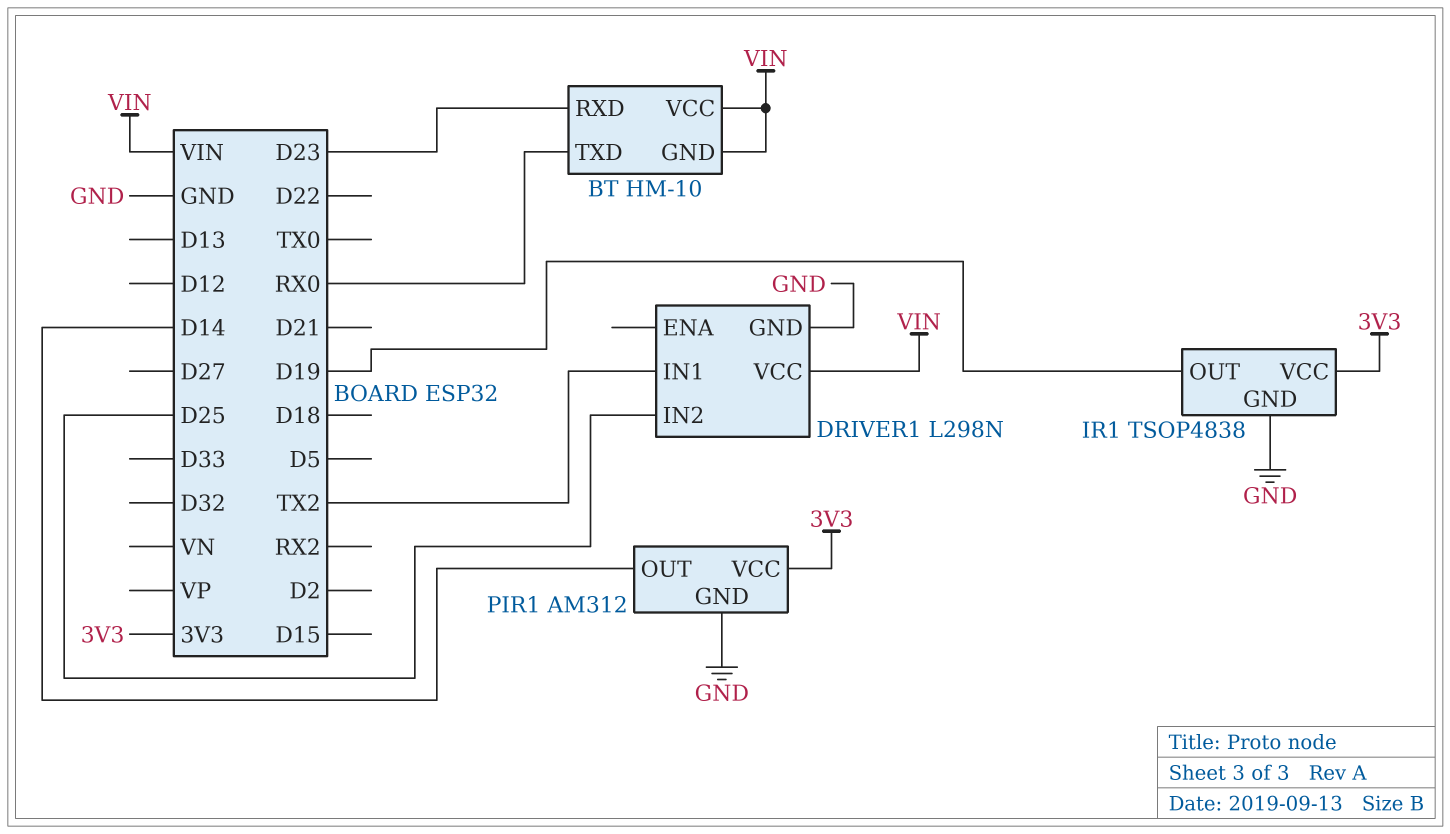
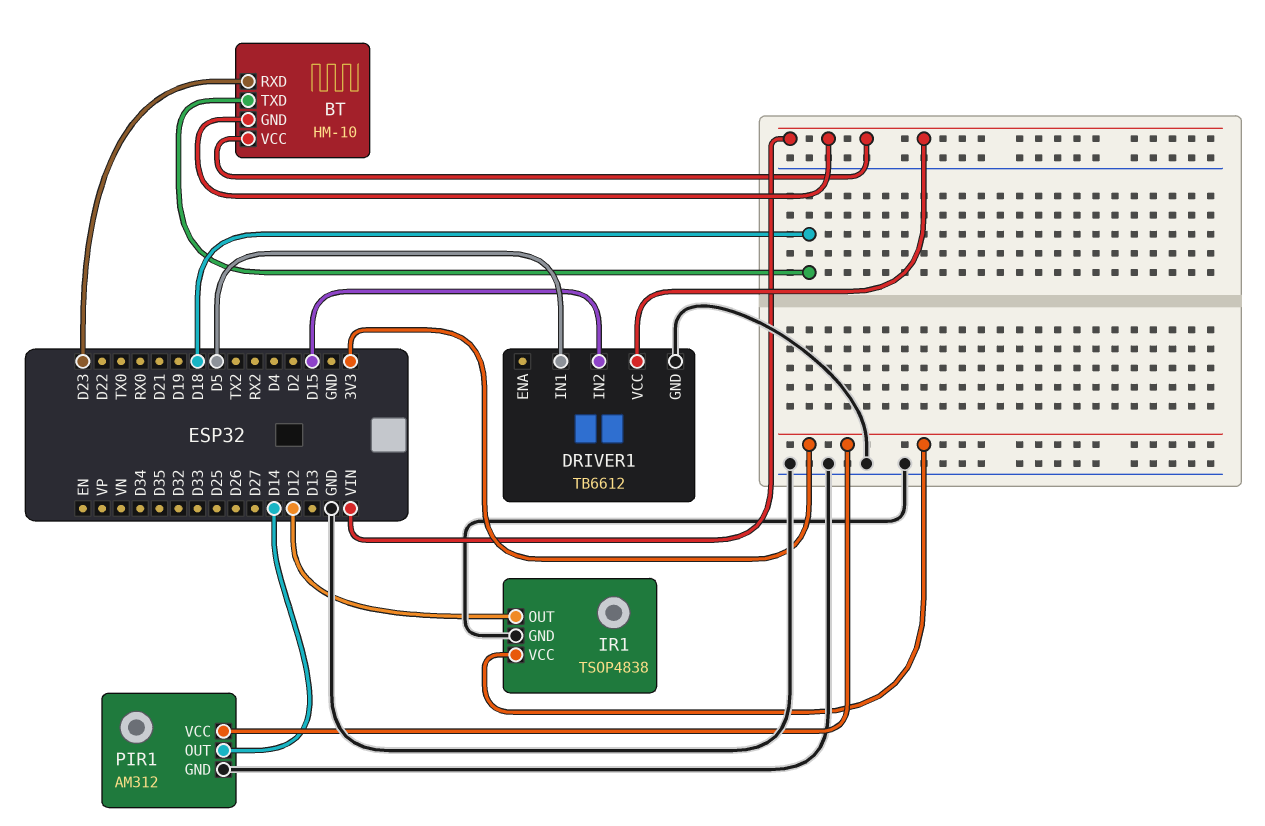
BT pin TXD: RX0 -> D18
DRIVER1: L298N -> TB6612
DRIVER1 pin IN1: TX2 -> D5
DRIVER1 pin IN2: D25 -> D15
IR1 pin OUT: D19 -> D12

